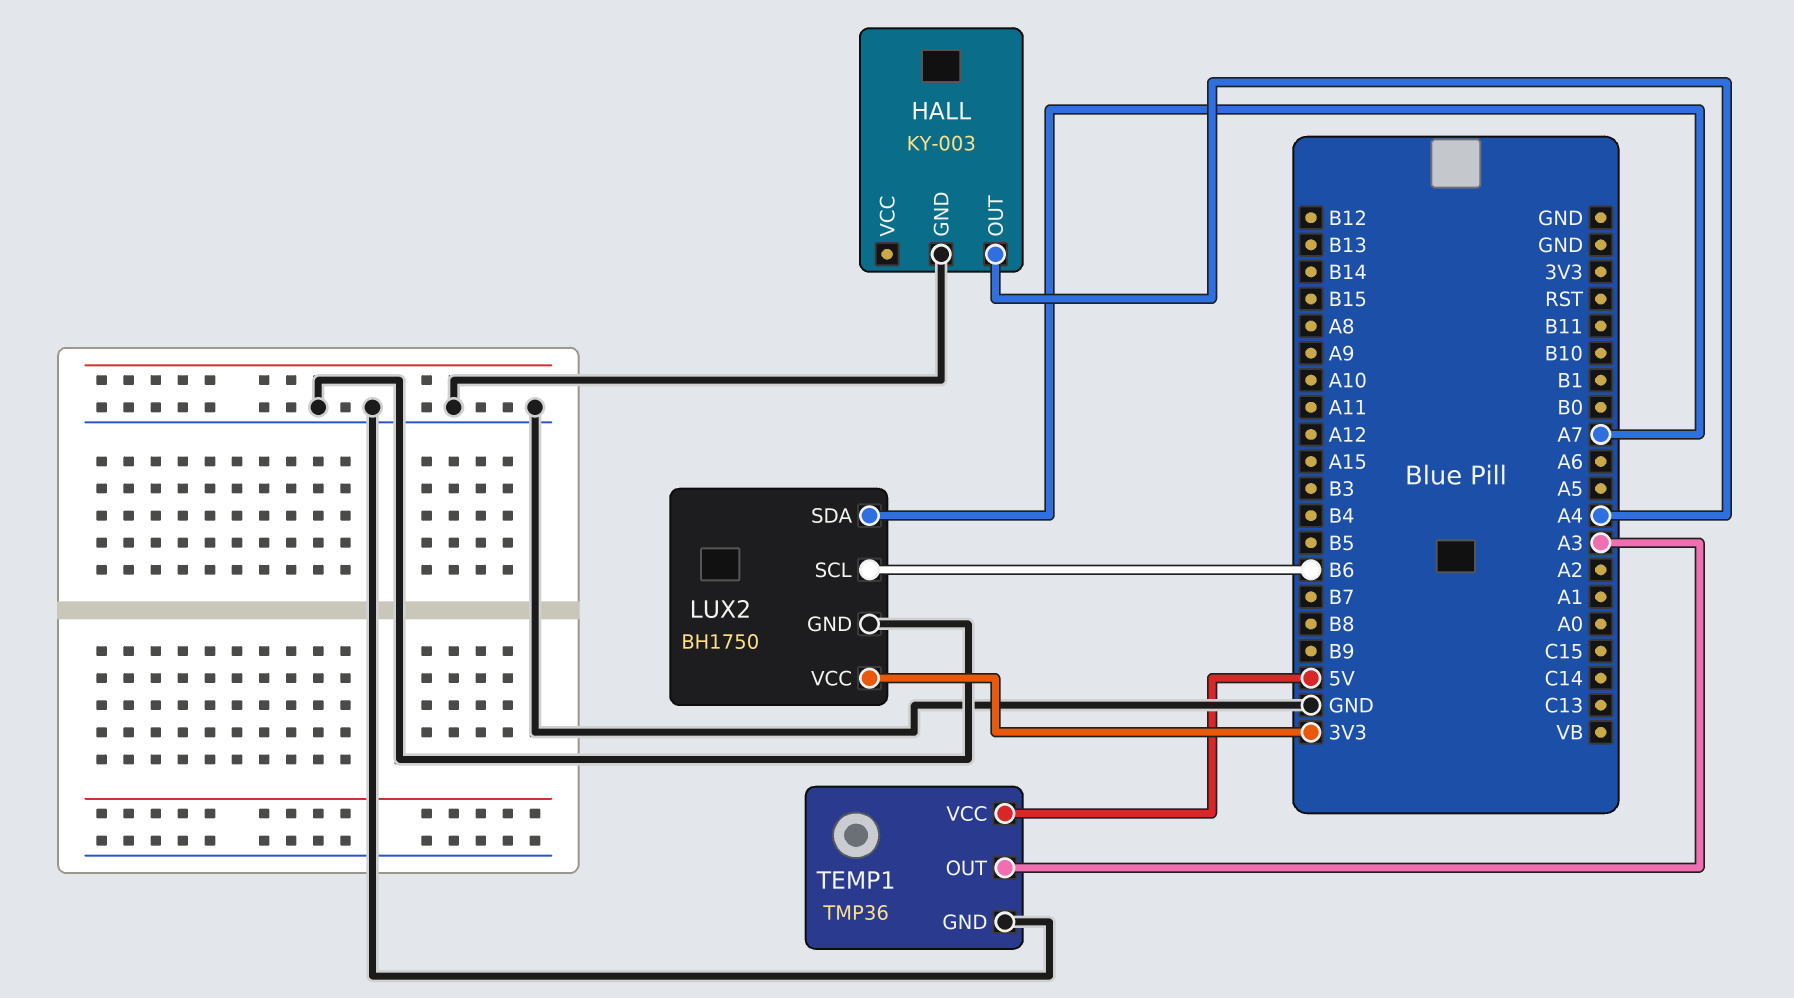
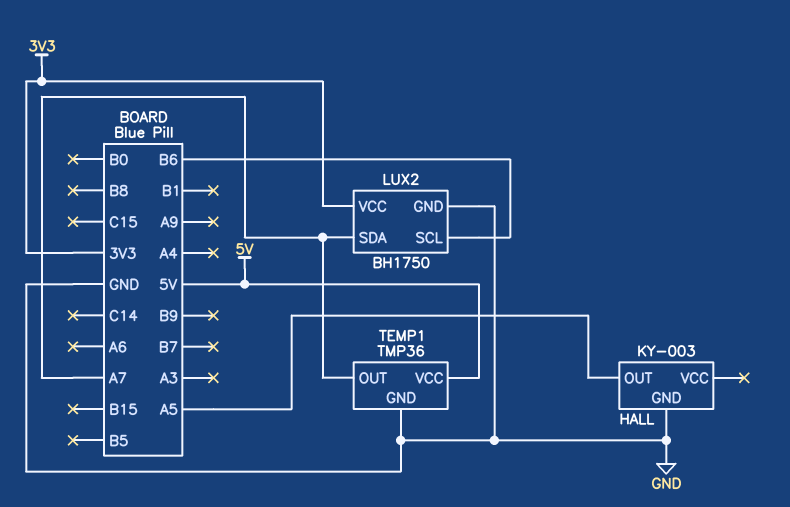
HALL pin OUT: A4 -> A5
TEMP1 pin OUT: A3 -> A7

